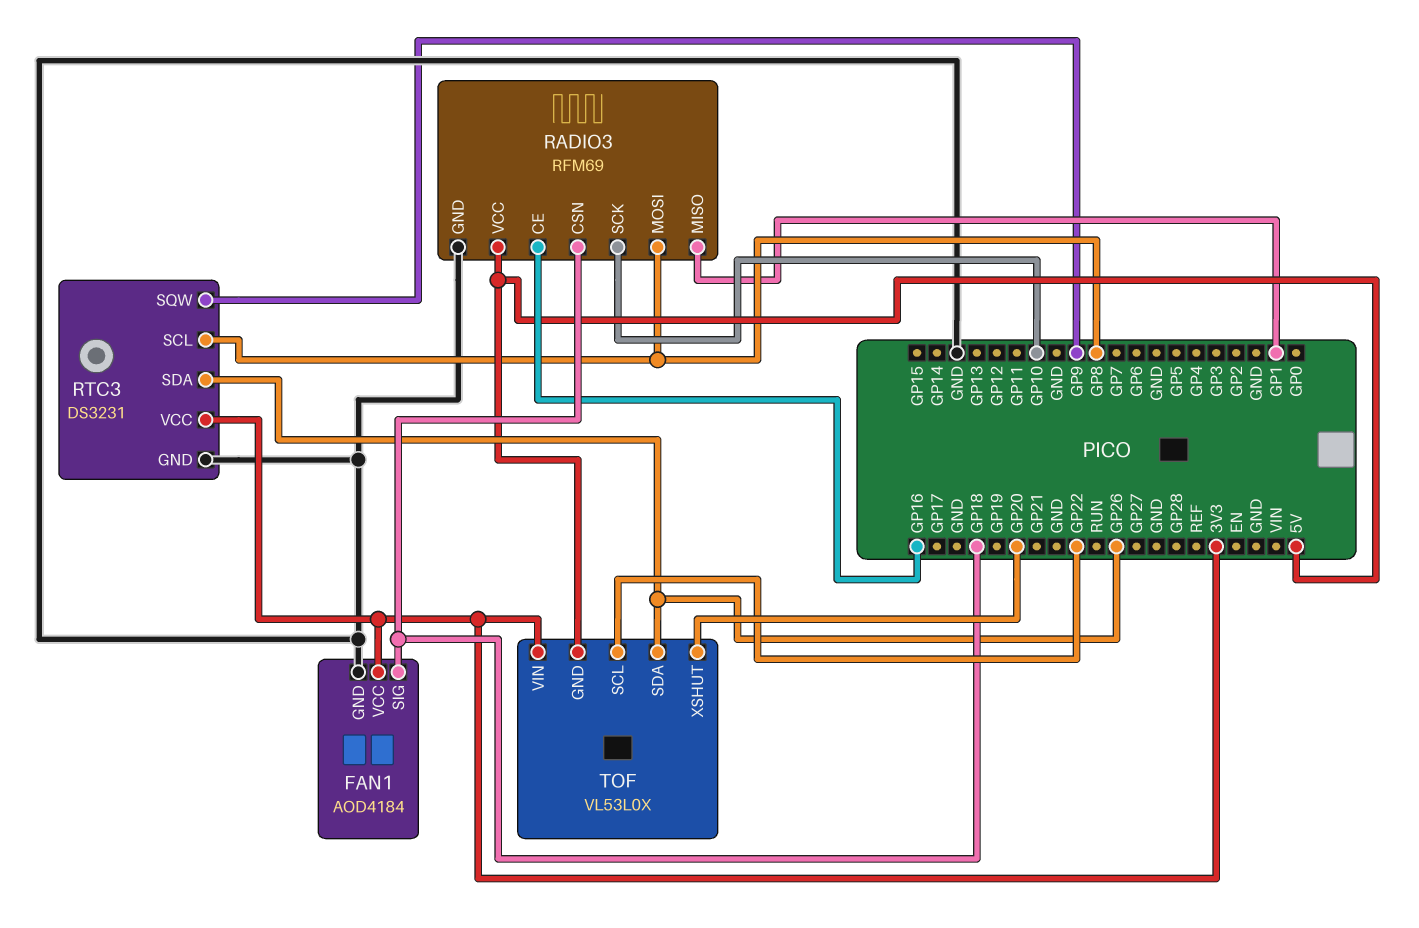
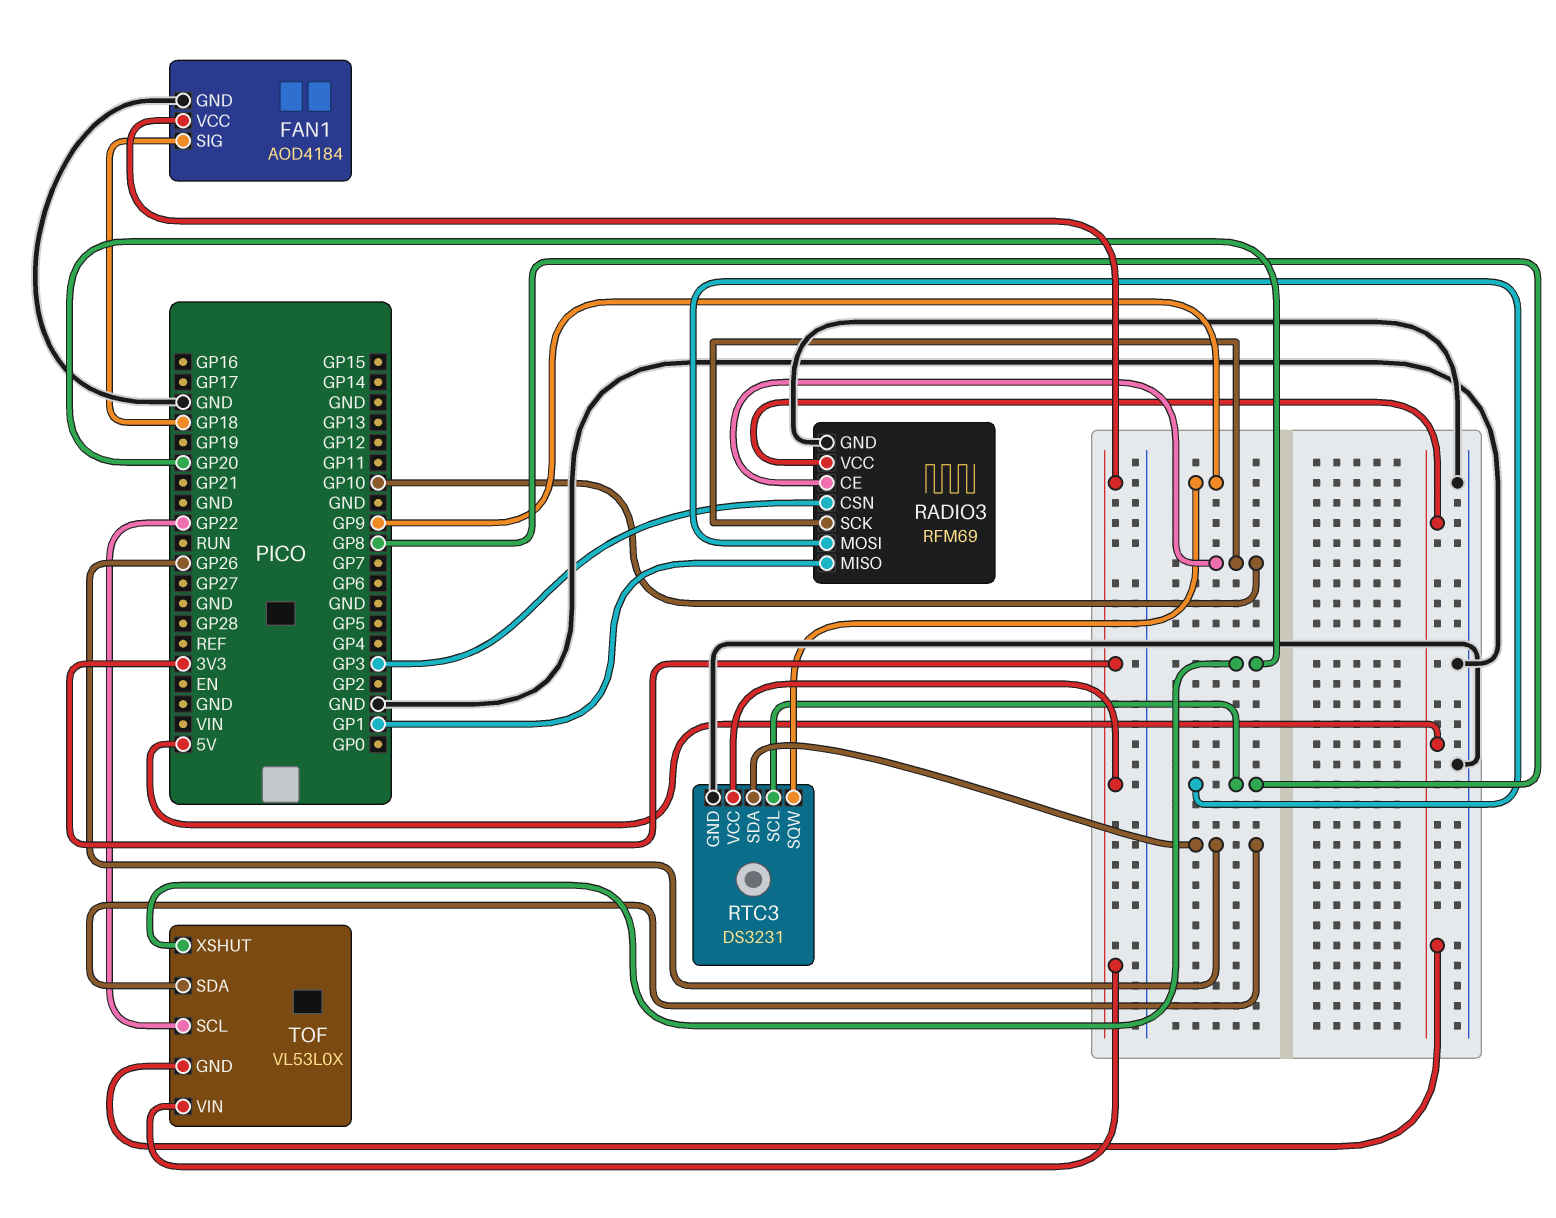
RADIO3 pin CE: GP16 -> GP10
RADIO3 pin CSN: GP18 -> GP3

